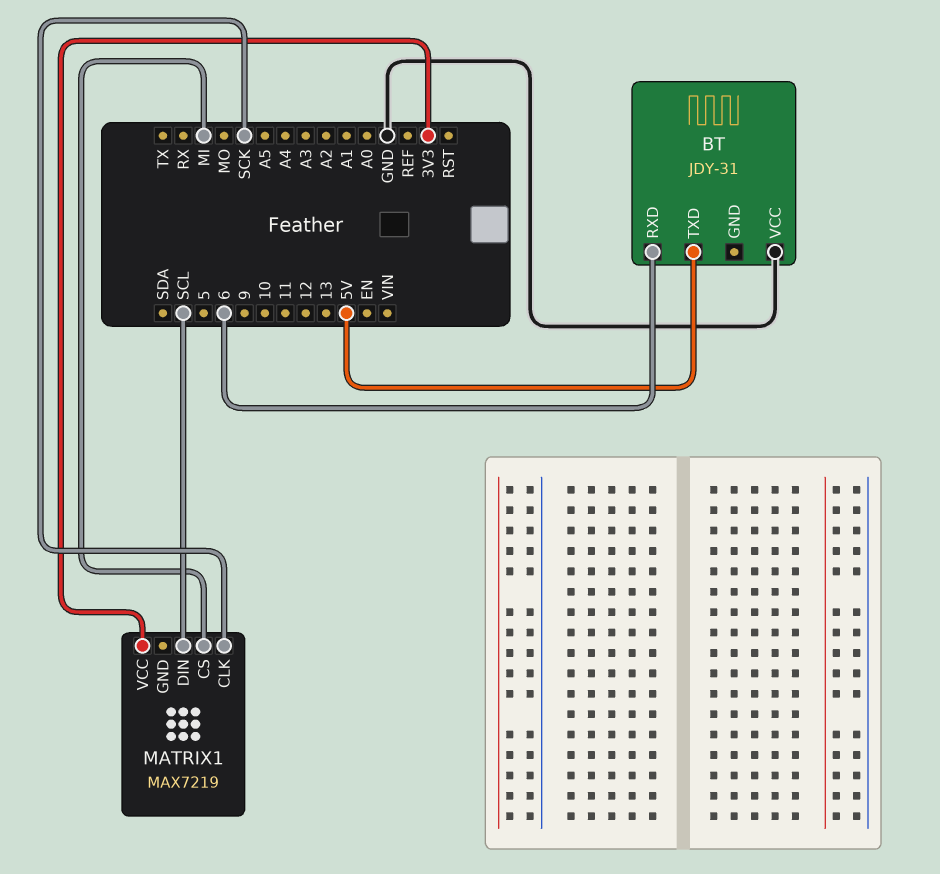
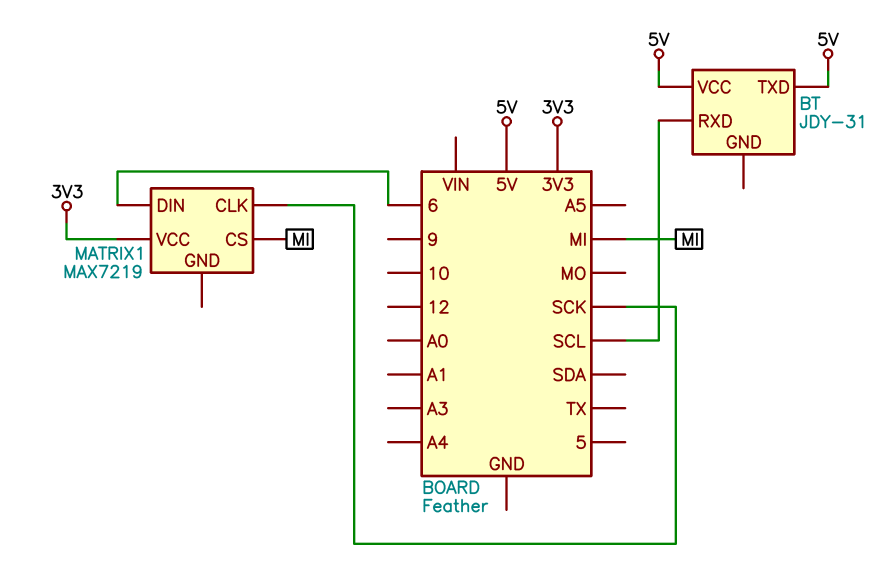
BT pin RXD: 6 -> SCL
BT pin VCC: GND -> 5V
MATRIX1 pin DIN: SCL -> 6

